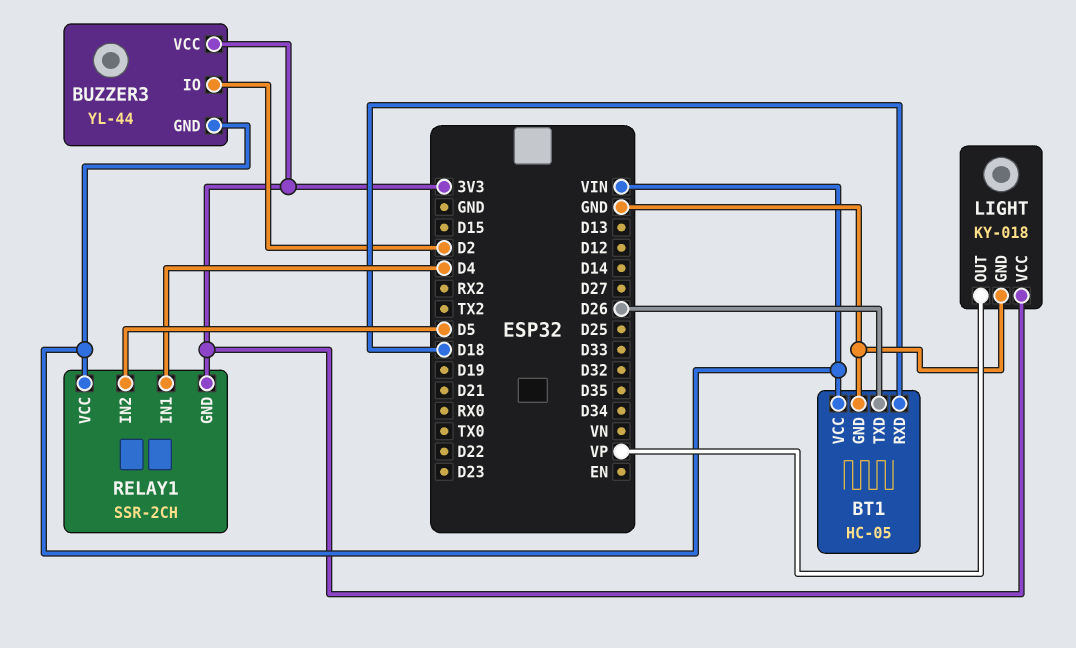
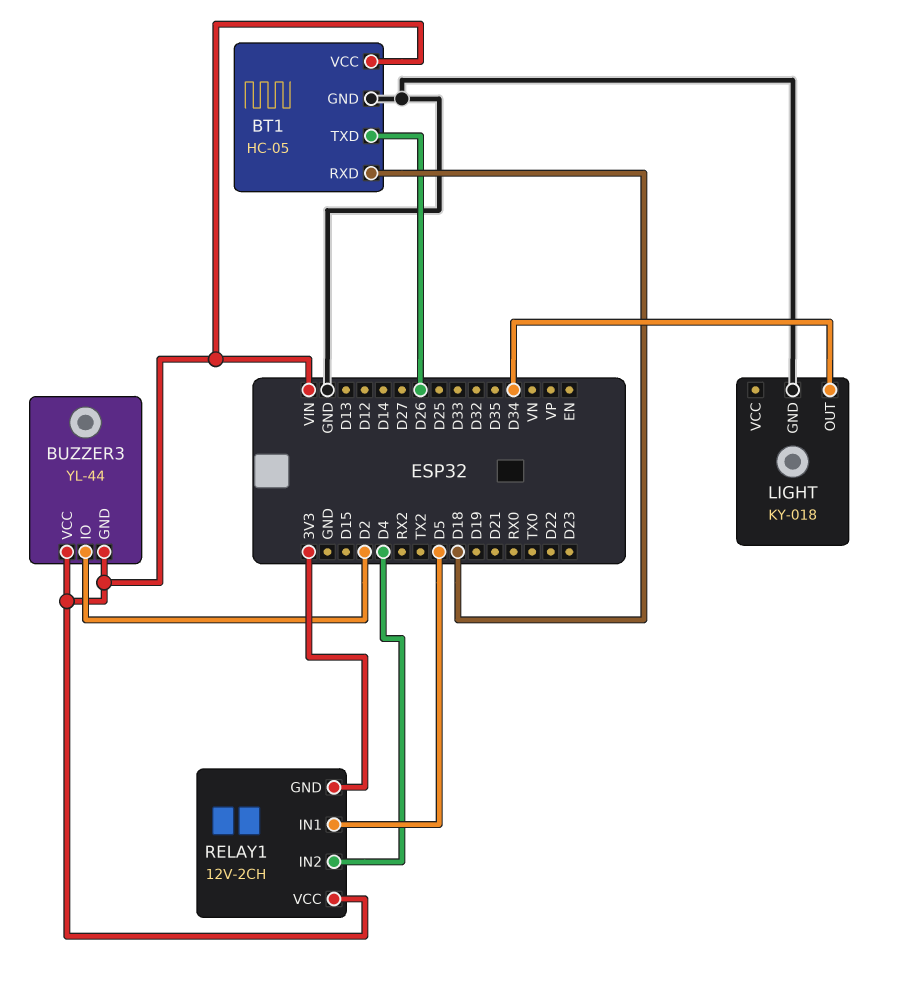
BUZZER3 pin VCC: 3V3 -> VIN
LIGHT pin OUT: VP -> D34
LIGHT pin VCC: 3V3 -> none
RELAY1: SSR-2CH -> 12V-2CH
RELAY1 pin IN1: D4 -> D5
RELAY1 pin IN2: D5 -> D4

